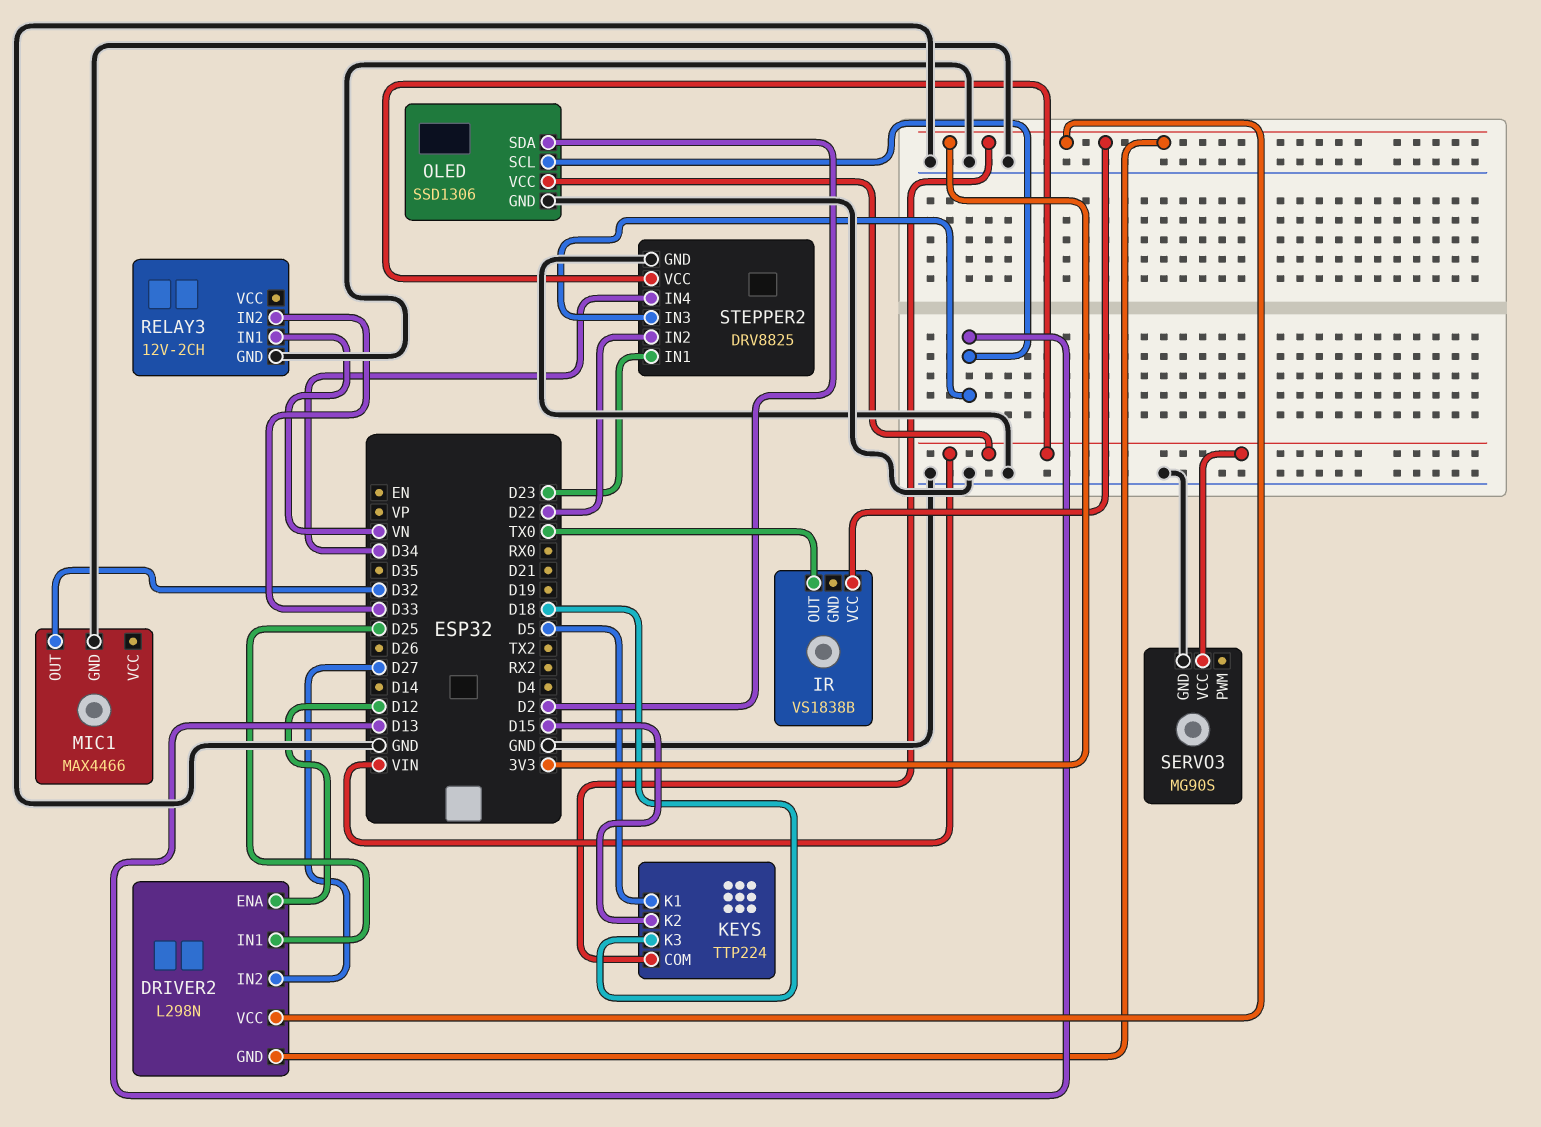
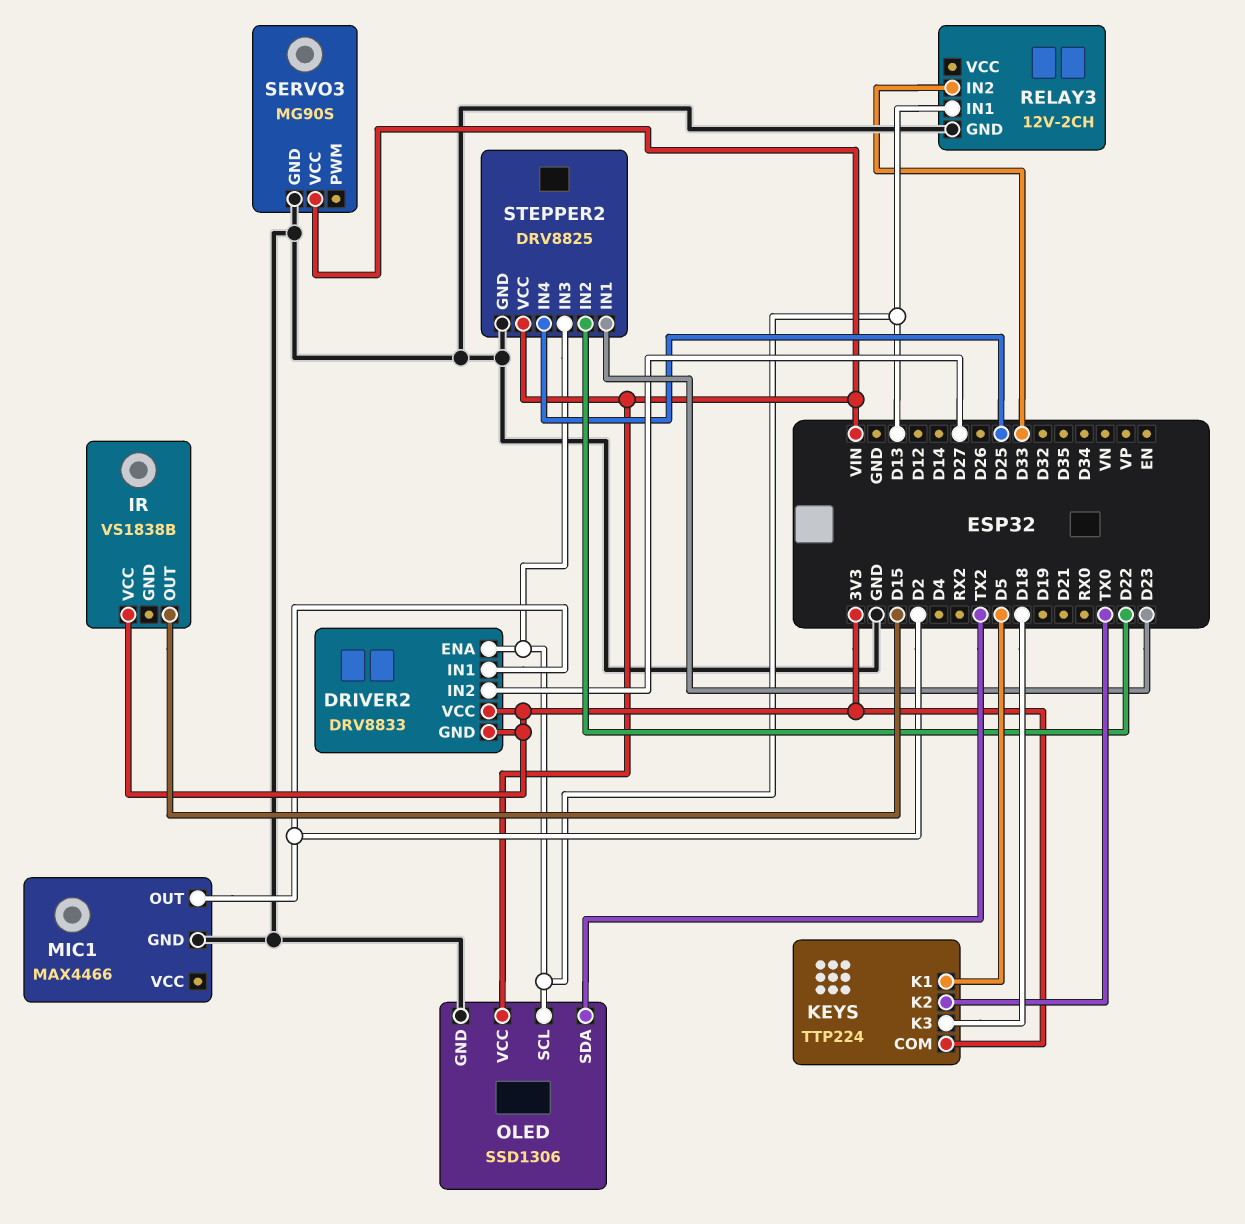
DRIVER2: L298N -> DRV8833
DRIVER2 pin ENA: D12 -> D13
DRIVER2 pin IN1: D25 -> D2
IR pin OUT: TX0 -> D15
KEYS pin K2: D15 -> TX0
MIC1 pin OUT: D32 -> D2
OLED pin SDA: D2 -> TX2
RELAY3 pin IN1: VN -> D13
STEPPER2 pin IN4: D34 -> D25

